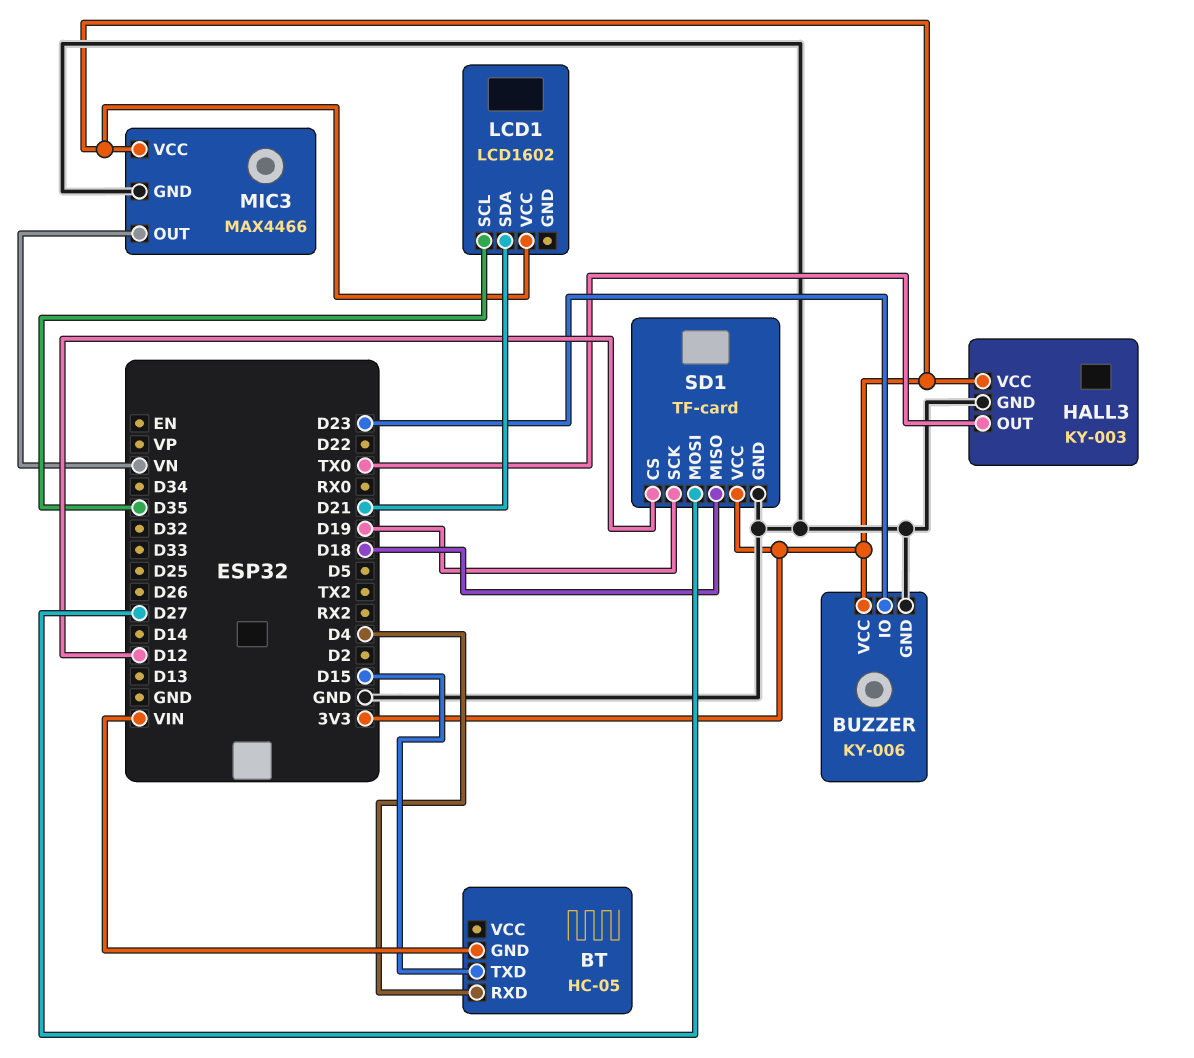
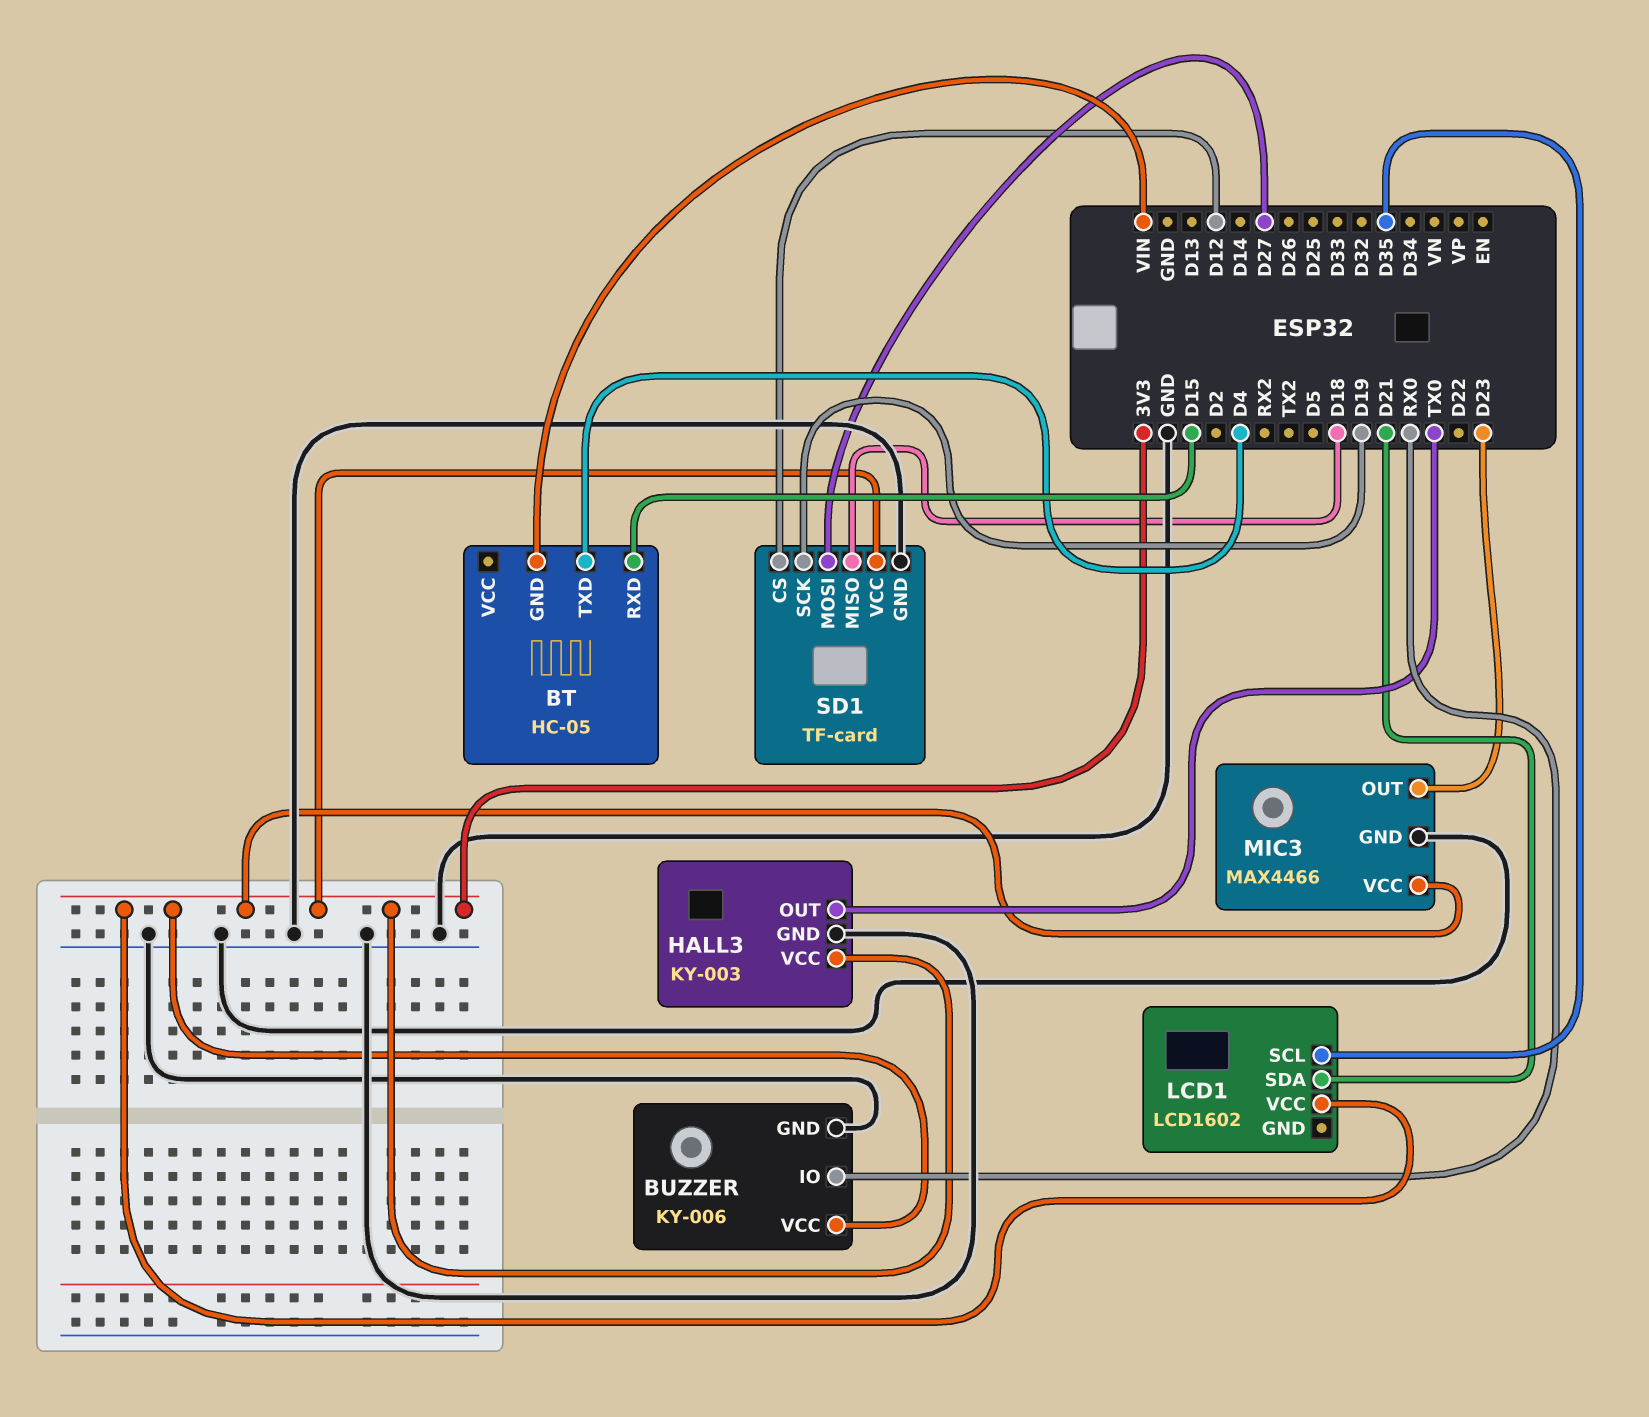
BT pin RXD: D4 -> D15
BT pin TXD: D15 -> D4
BUZZER pin IO: D23 -> RX0
MIC3 pin OUT: VN -> D23

